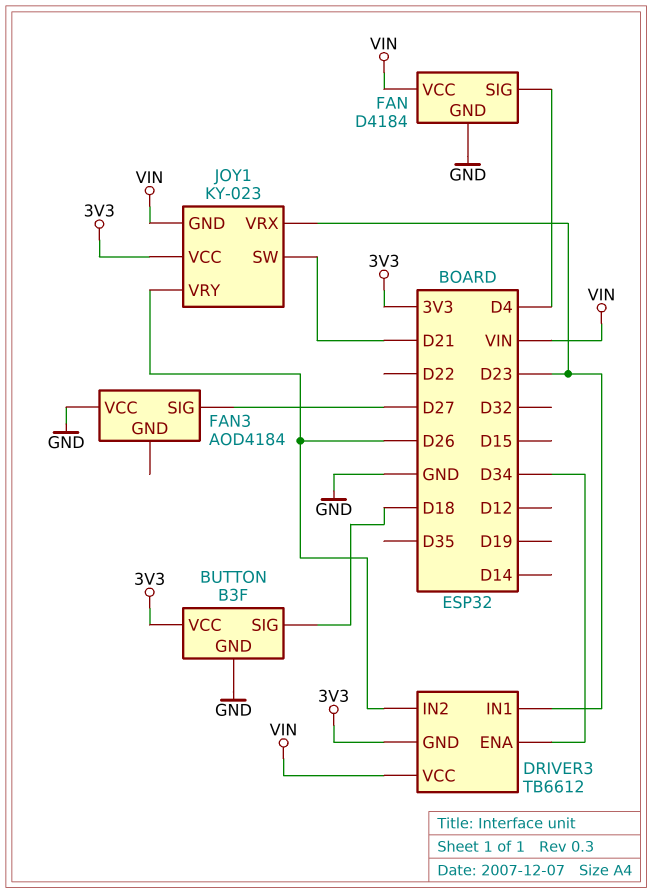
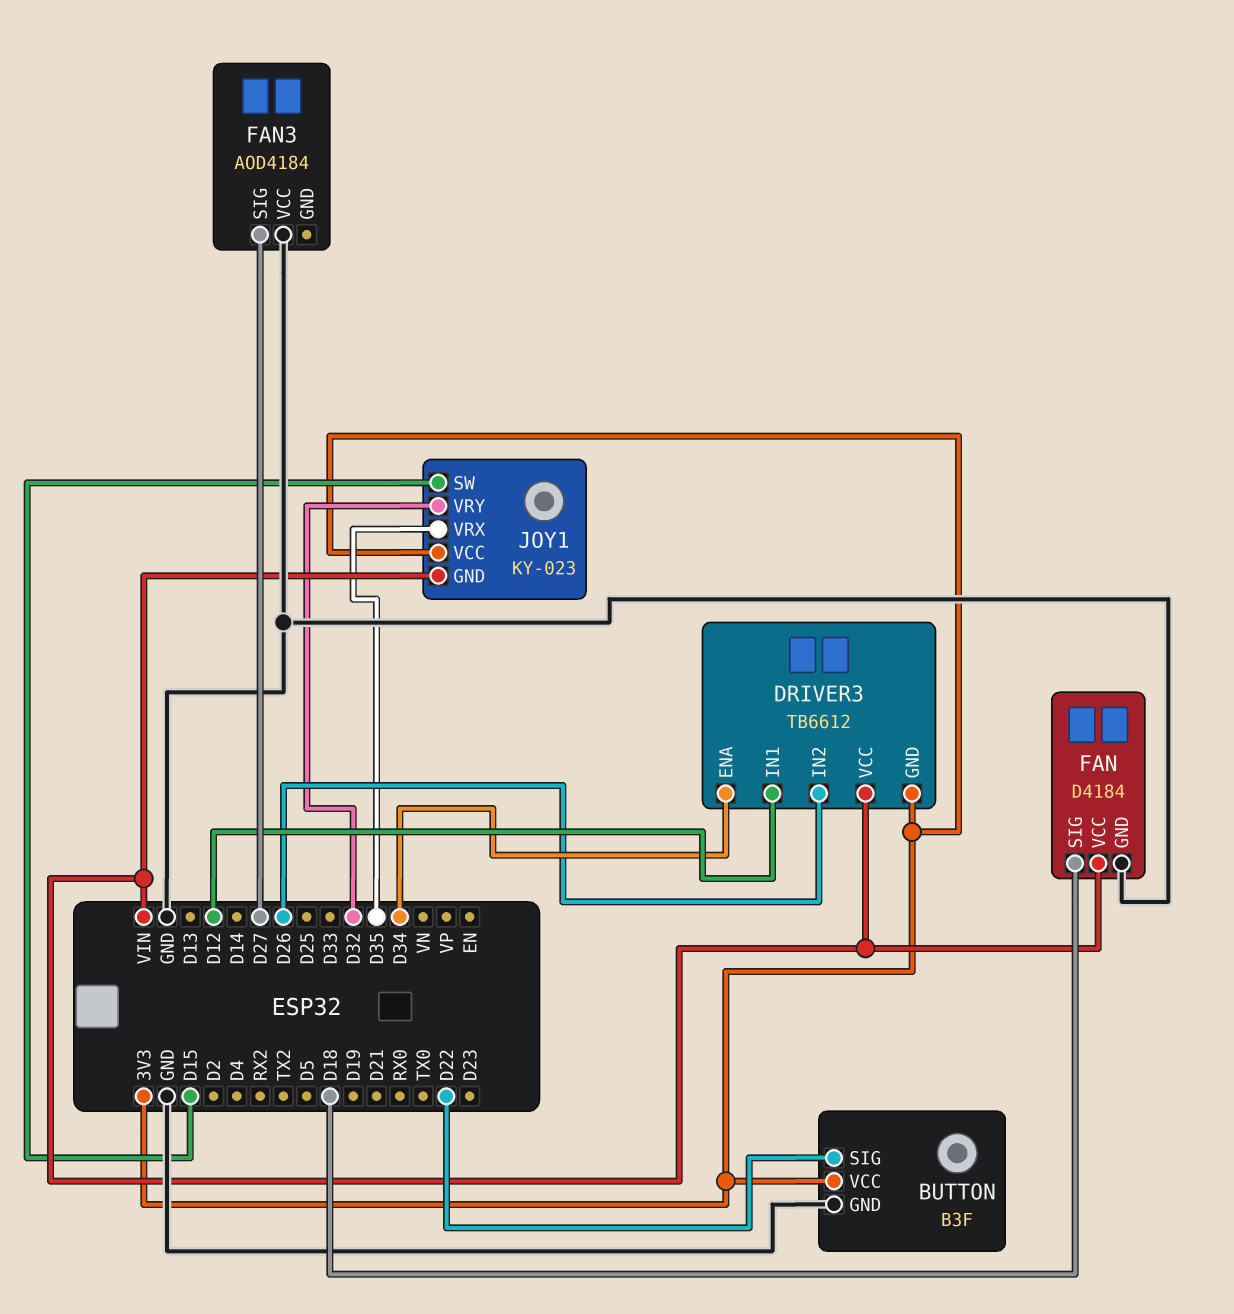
BUTTON pin SIG: D18 -> D22
DRIVER3 pin IN1: D23 -> D12
FAN pin SIG: D4 -> D18
JOY1 pin SW: D21 -> D15
JOY1 pin VRX: D23 -> D35
JOY1 pin VRY: D26 -> D32

